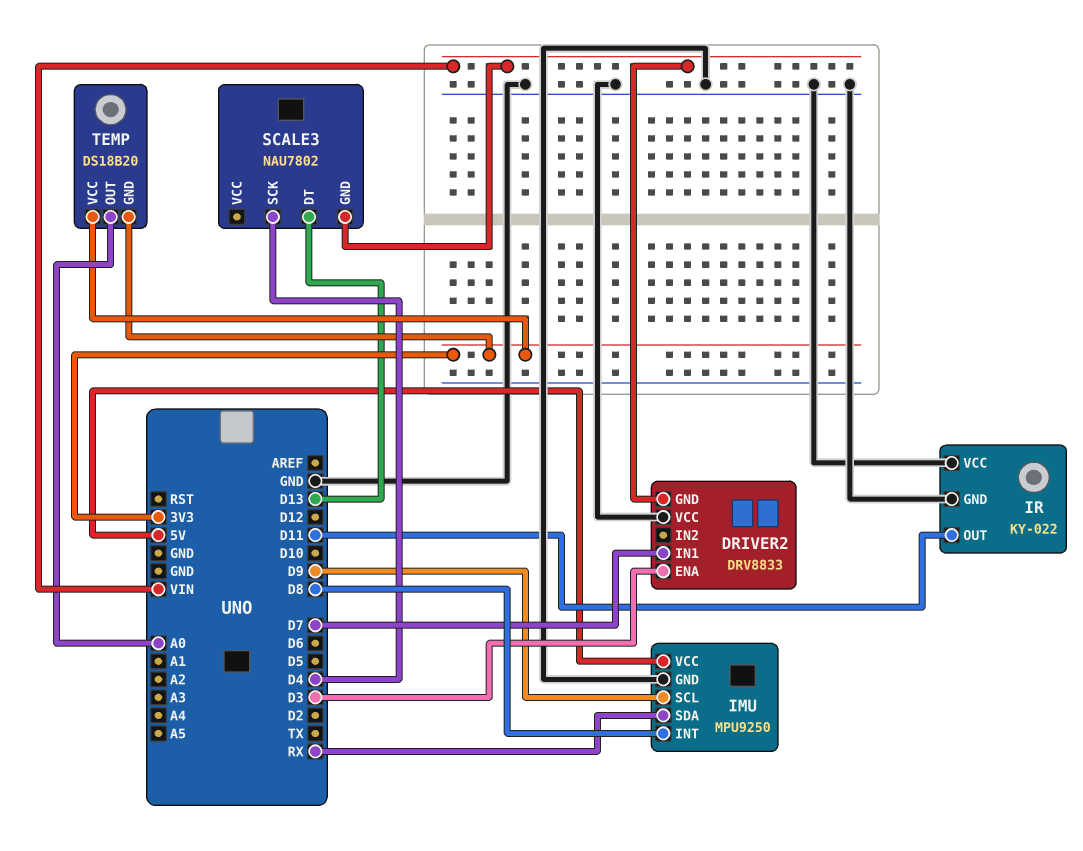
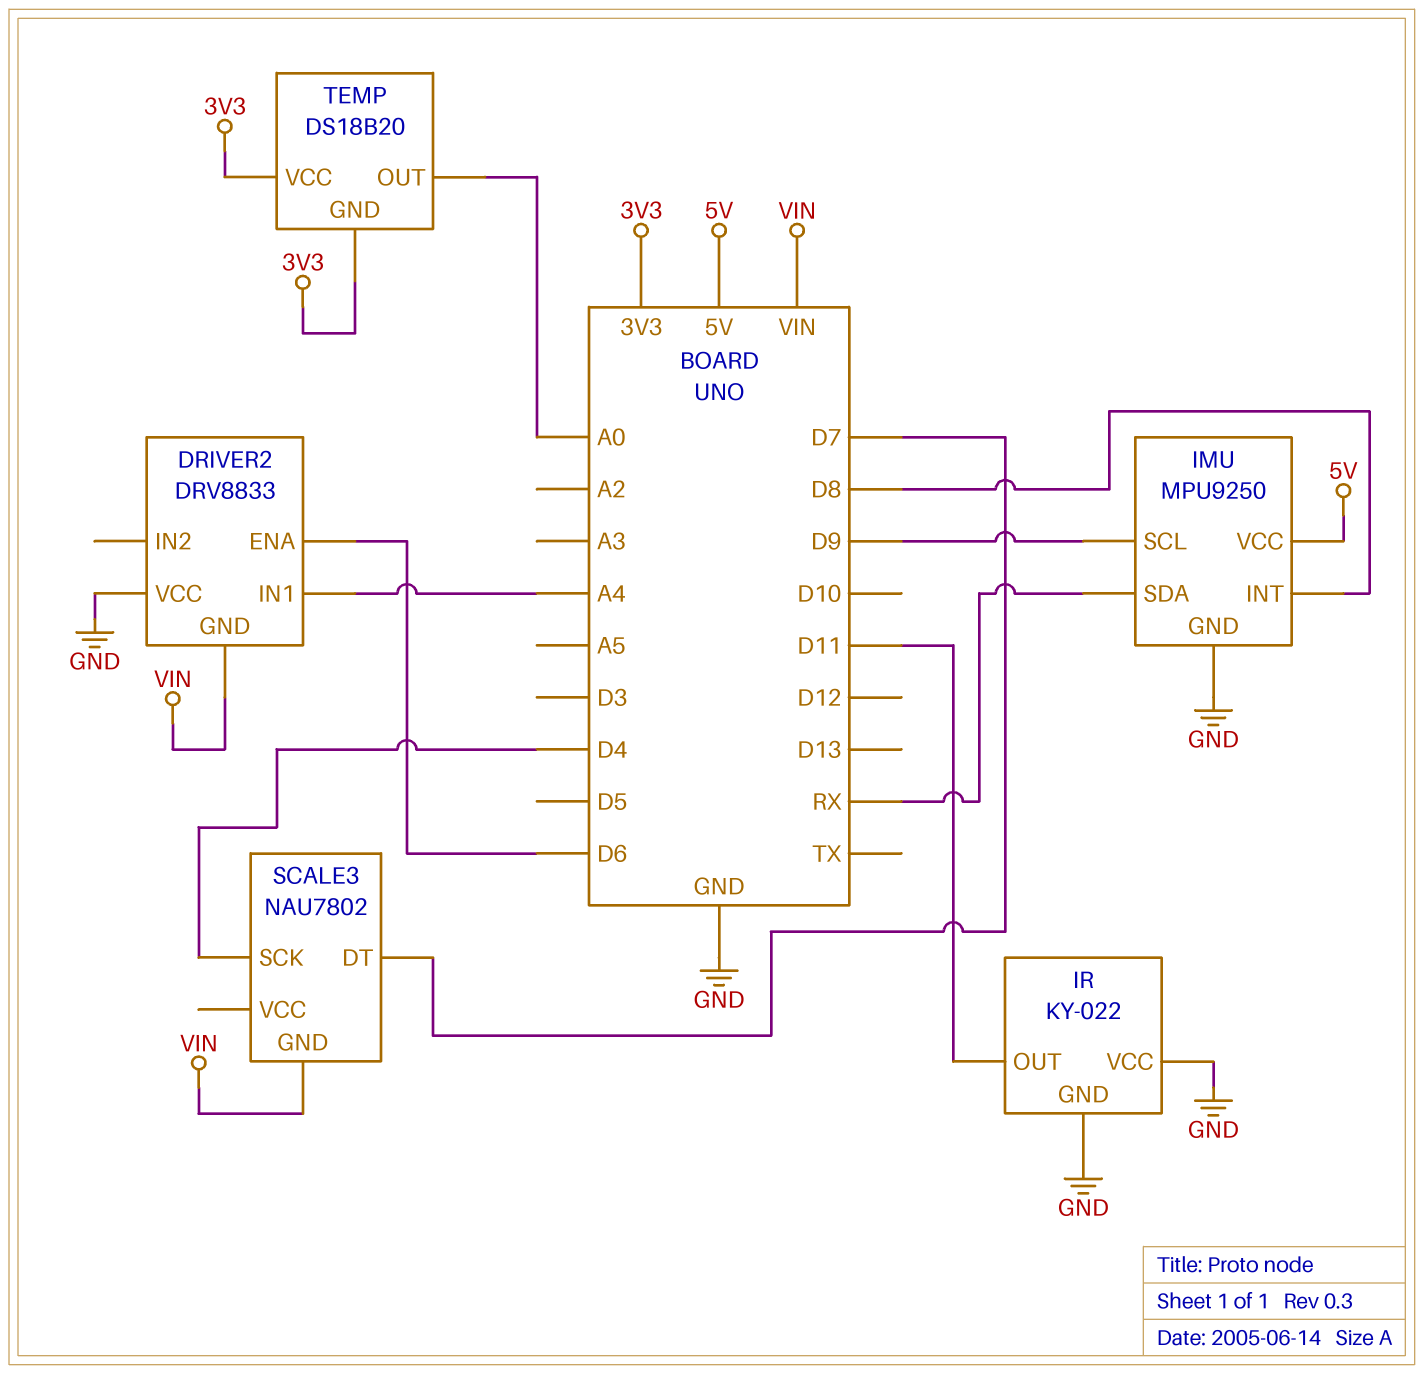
DRIVER2 pin ENA: D3 -> D6
DRIVER2 pin IN1: D7 -> A4
SCALE3 pin DT: D13 -> D7

